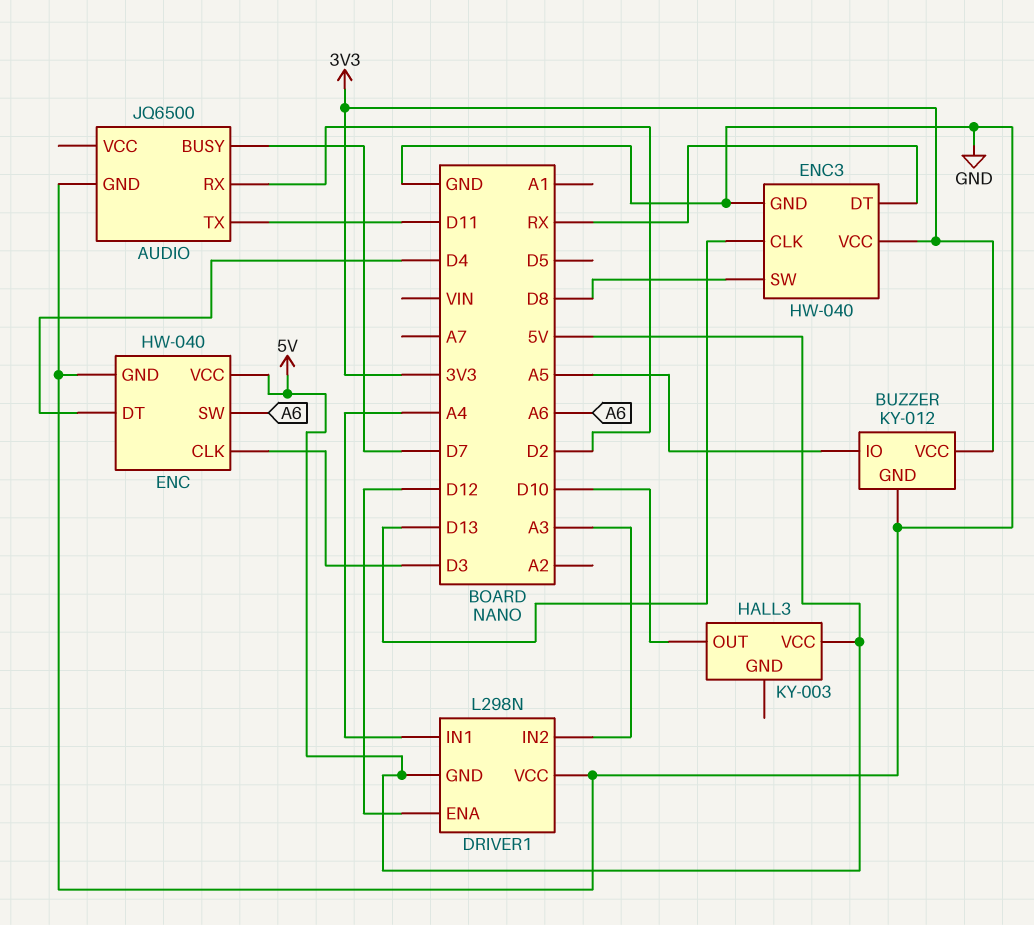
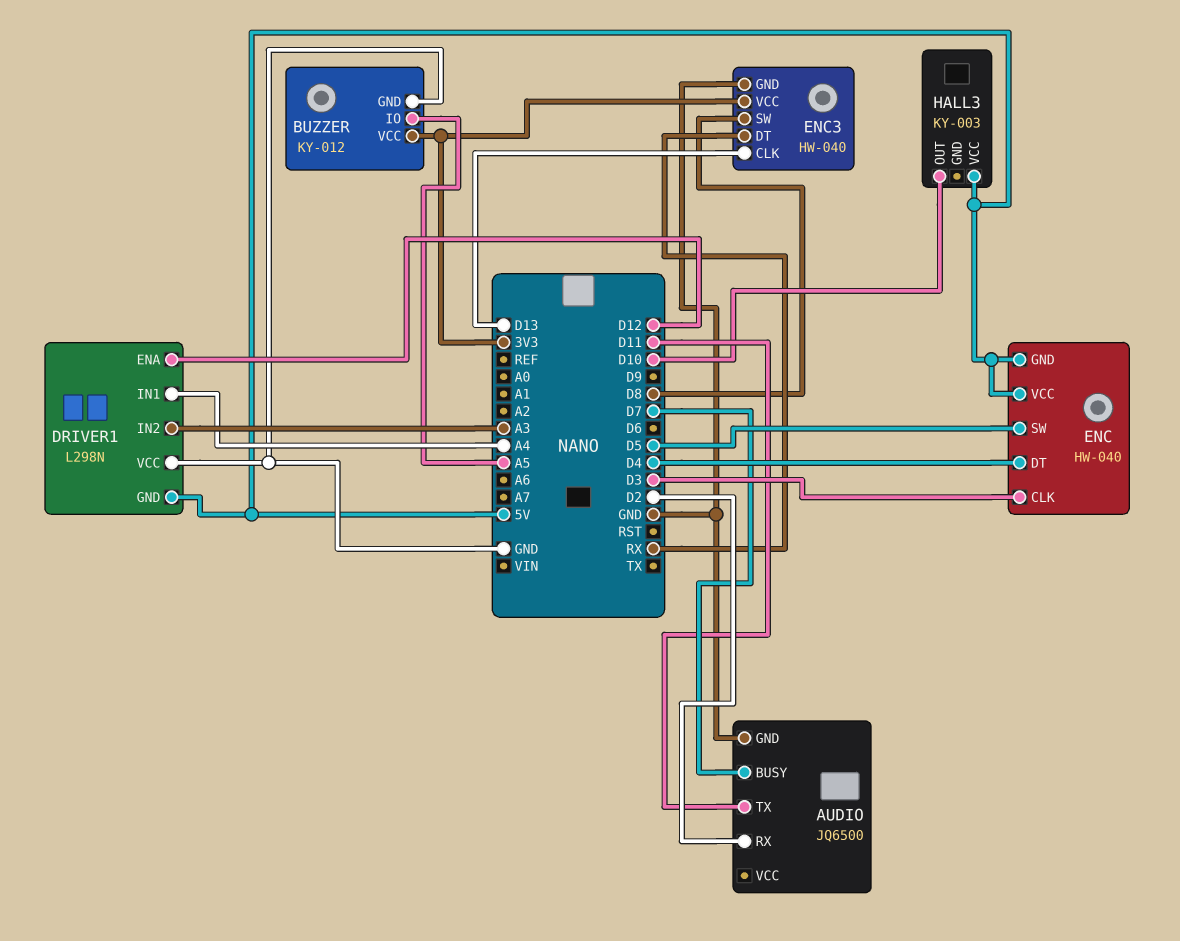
ENC pin GND: GND -> 5V
ENC pin SW: A6 -> D5

